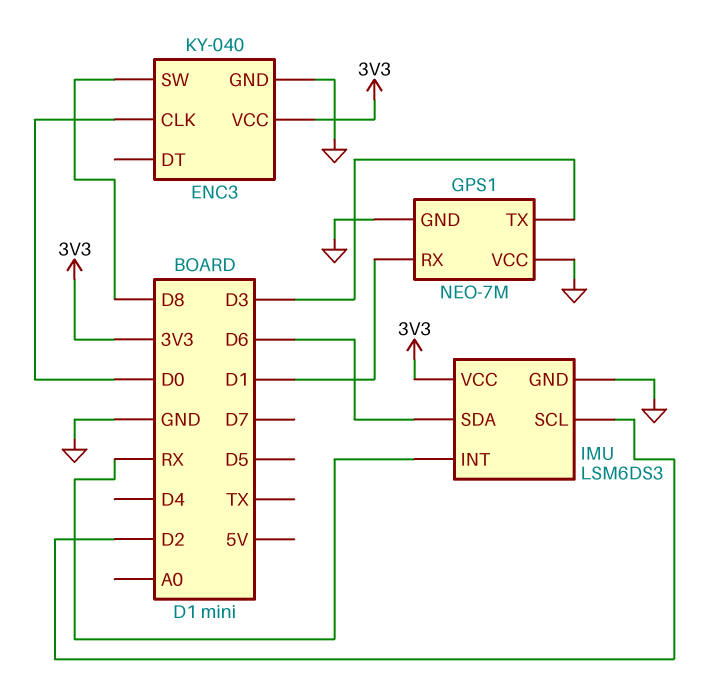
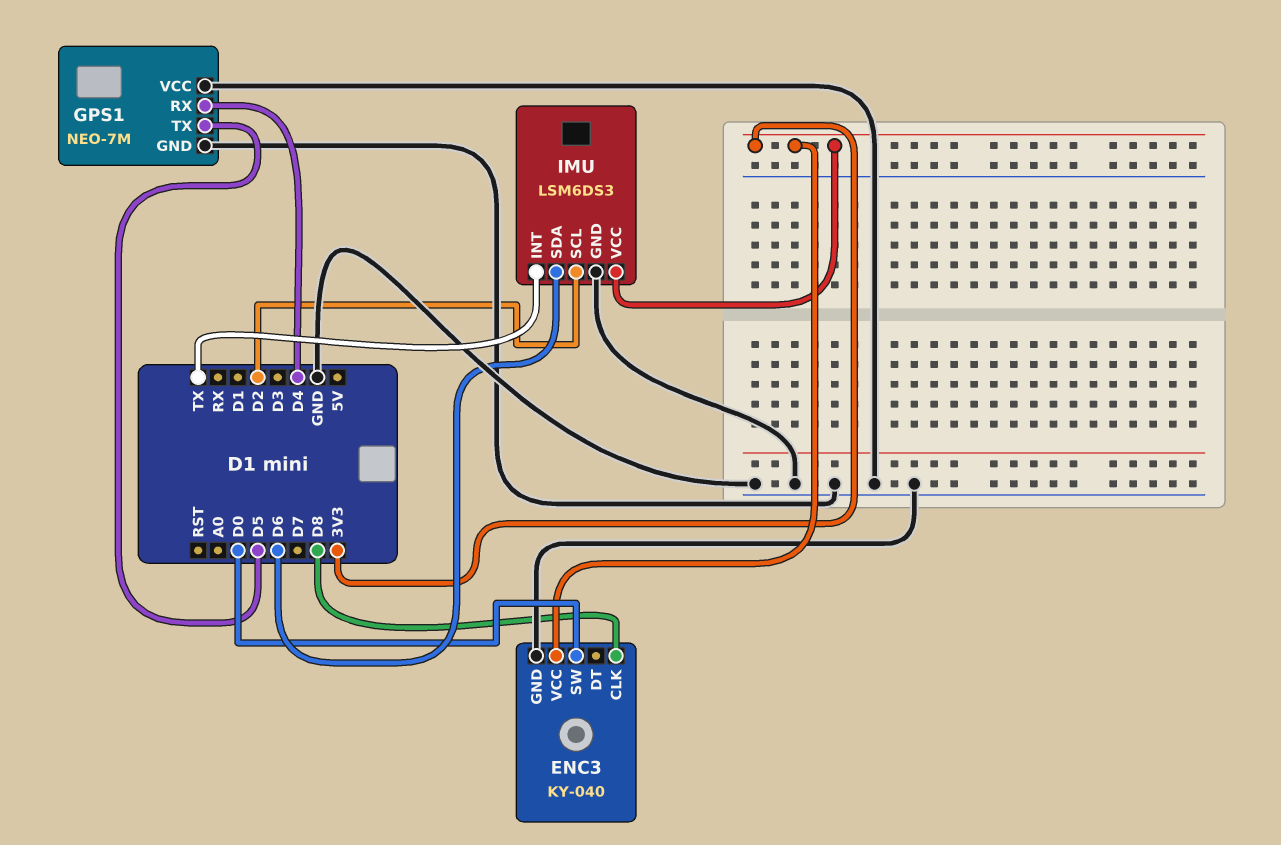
ENC3 pin CLK: D0 -> D8
ENC3 pin SW: D8 -> D0
GPS1 pin RX: D1 -> D4
GPS1 pin TX: D3 -> D5
IMU pin INT: RX -> TX

